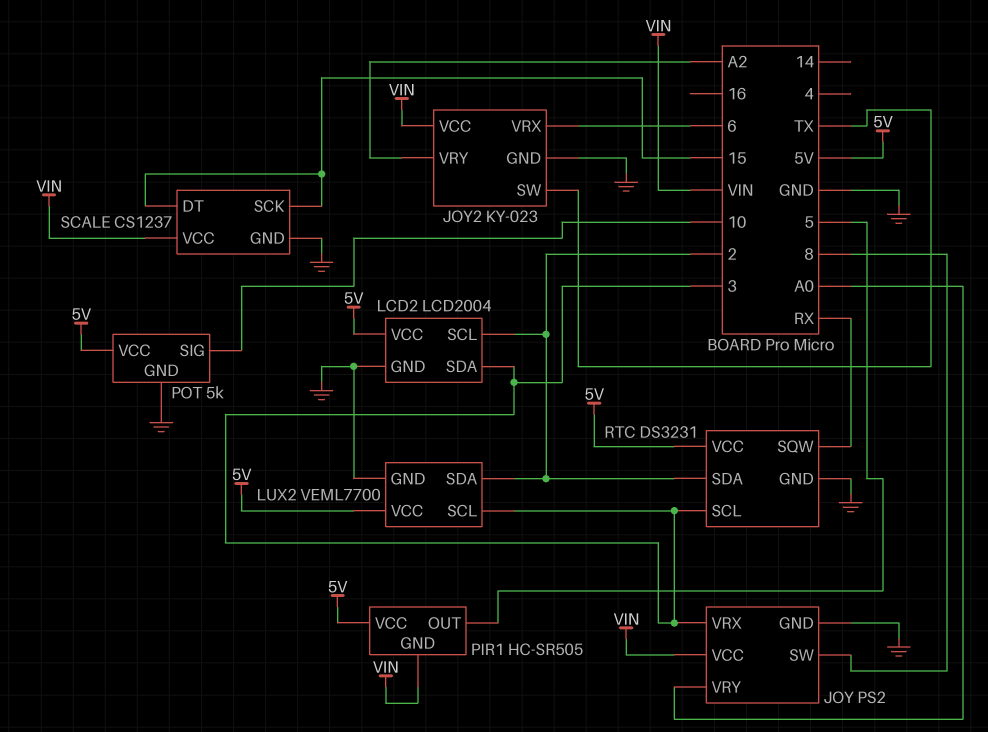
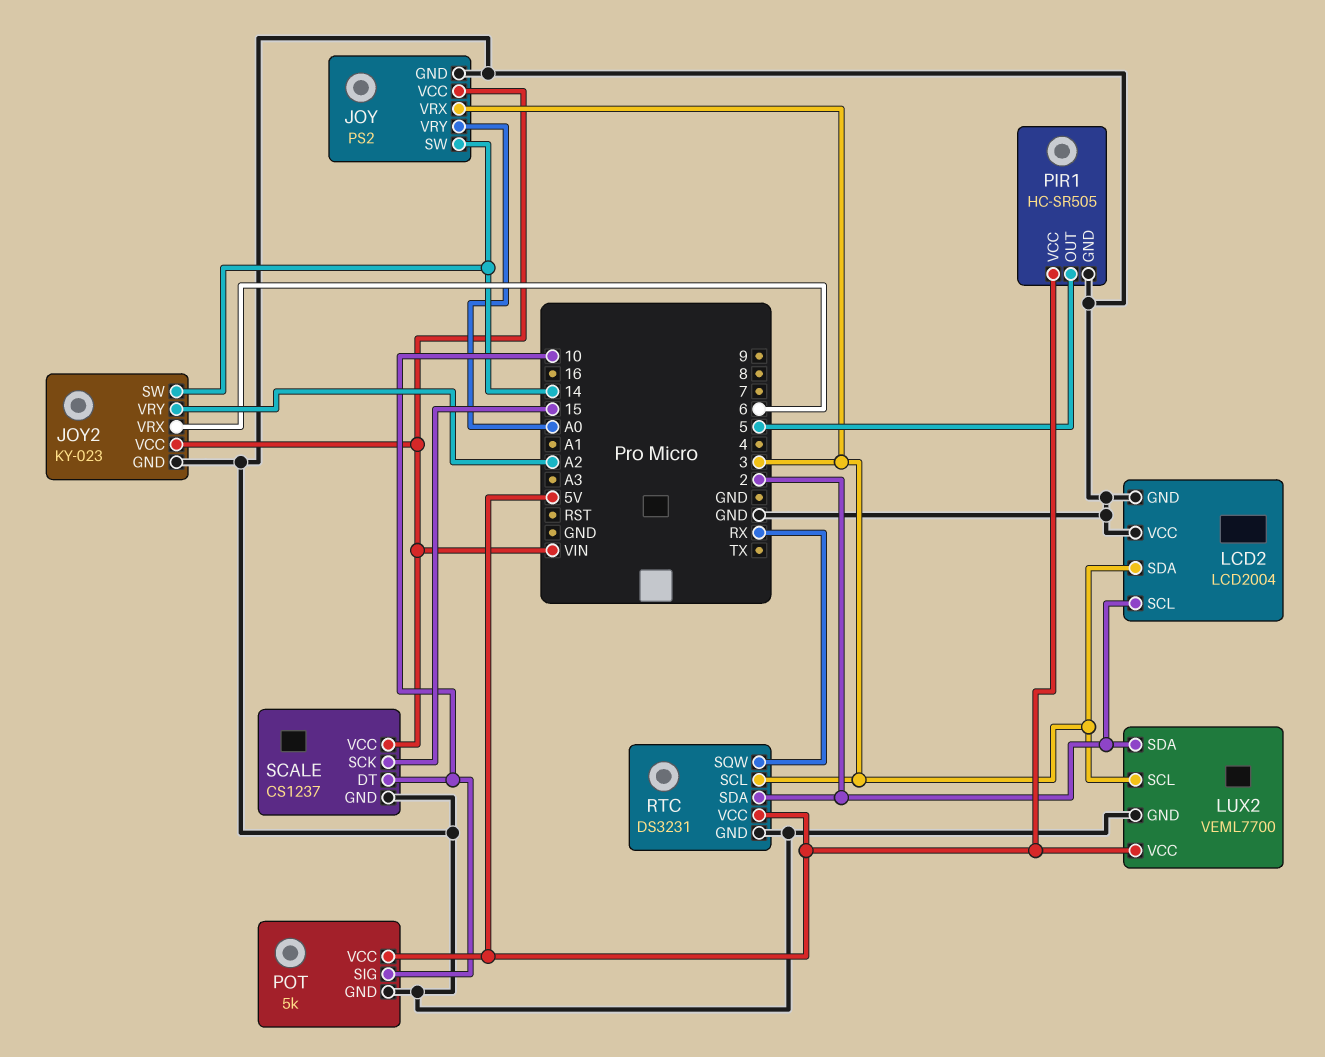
JOY pin SW: 8 -> 14
JOY2 pin SW: TX -> 14
LCD2 pin VCC: 5V -> GND
PIR1 pin GND: VIN -> GND
SCALE pin DT: 15 -> 10

